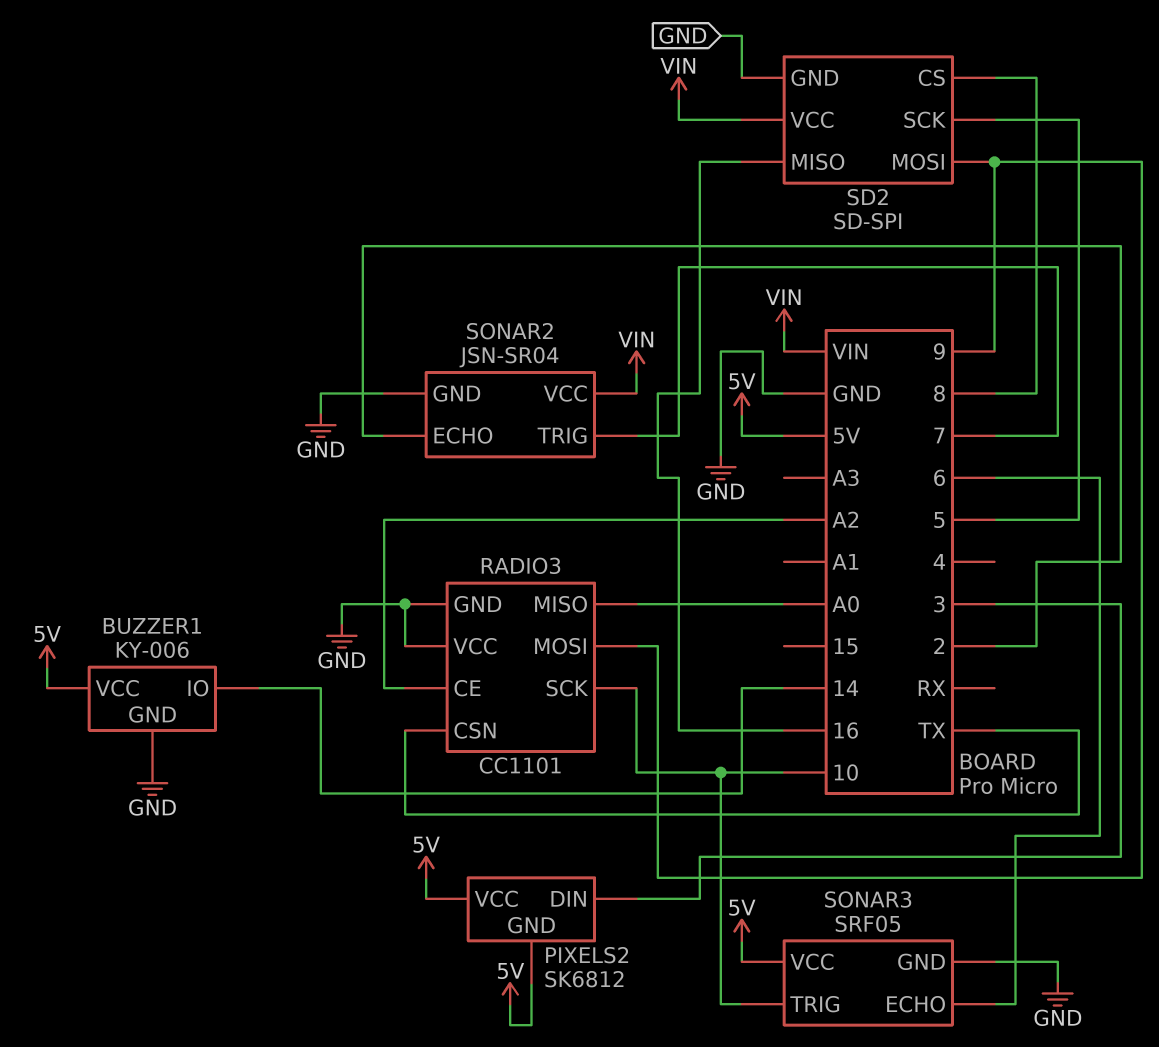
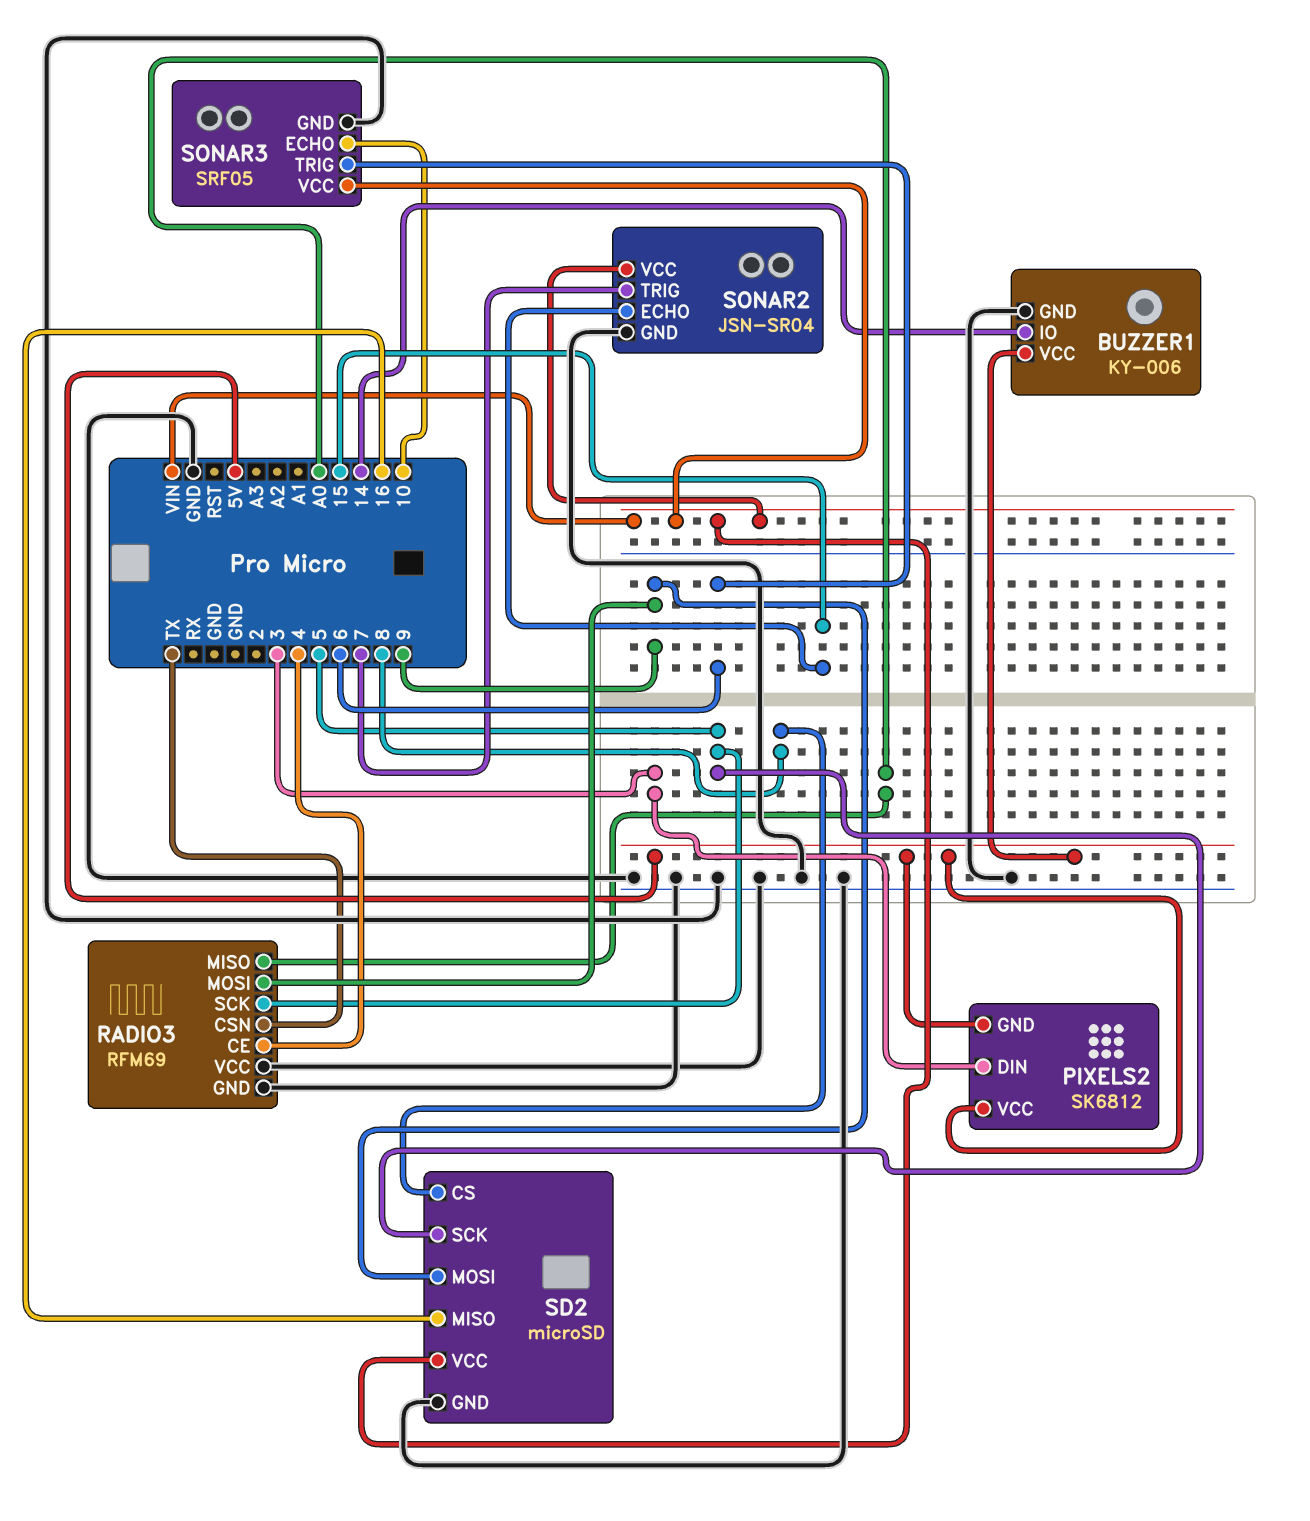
RADIO3: CC1101 -> RFM69
RADIO3 pin CE: A2 -> 4
RADIO3 pin SCK: 10 -> 5
SD2: SD-SPI -> microSD
SONAR2 pin ECHO: 2 -> 15
SONAR3 pin ECHO: 6 -> 10
SONAR3 pin TRIG: 10 -> 6
SONAR3 pin VCC: 5V -> VIN

